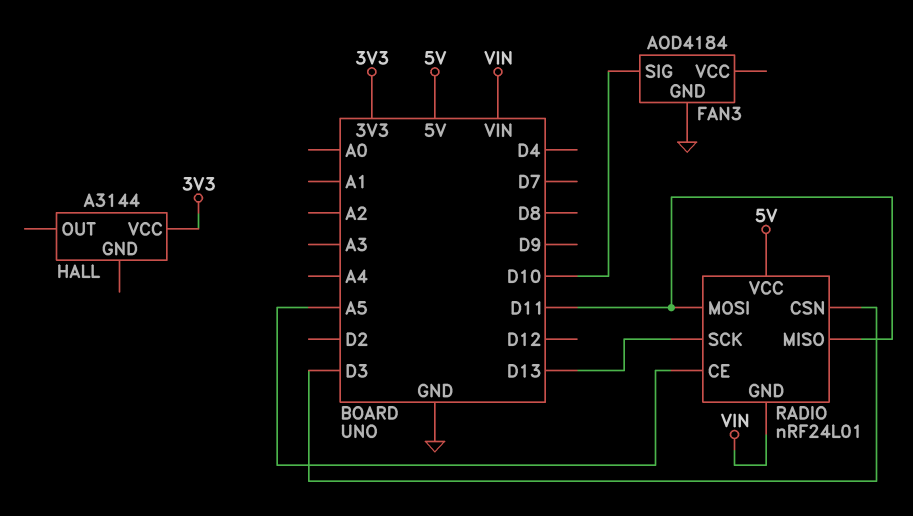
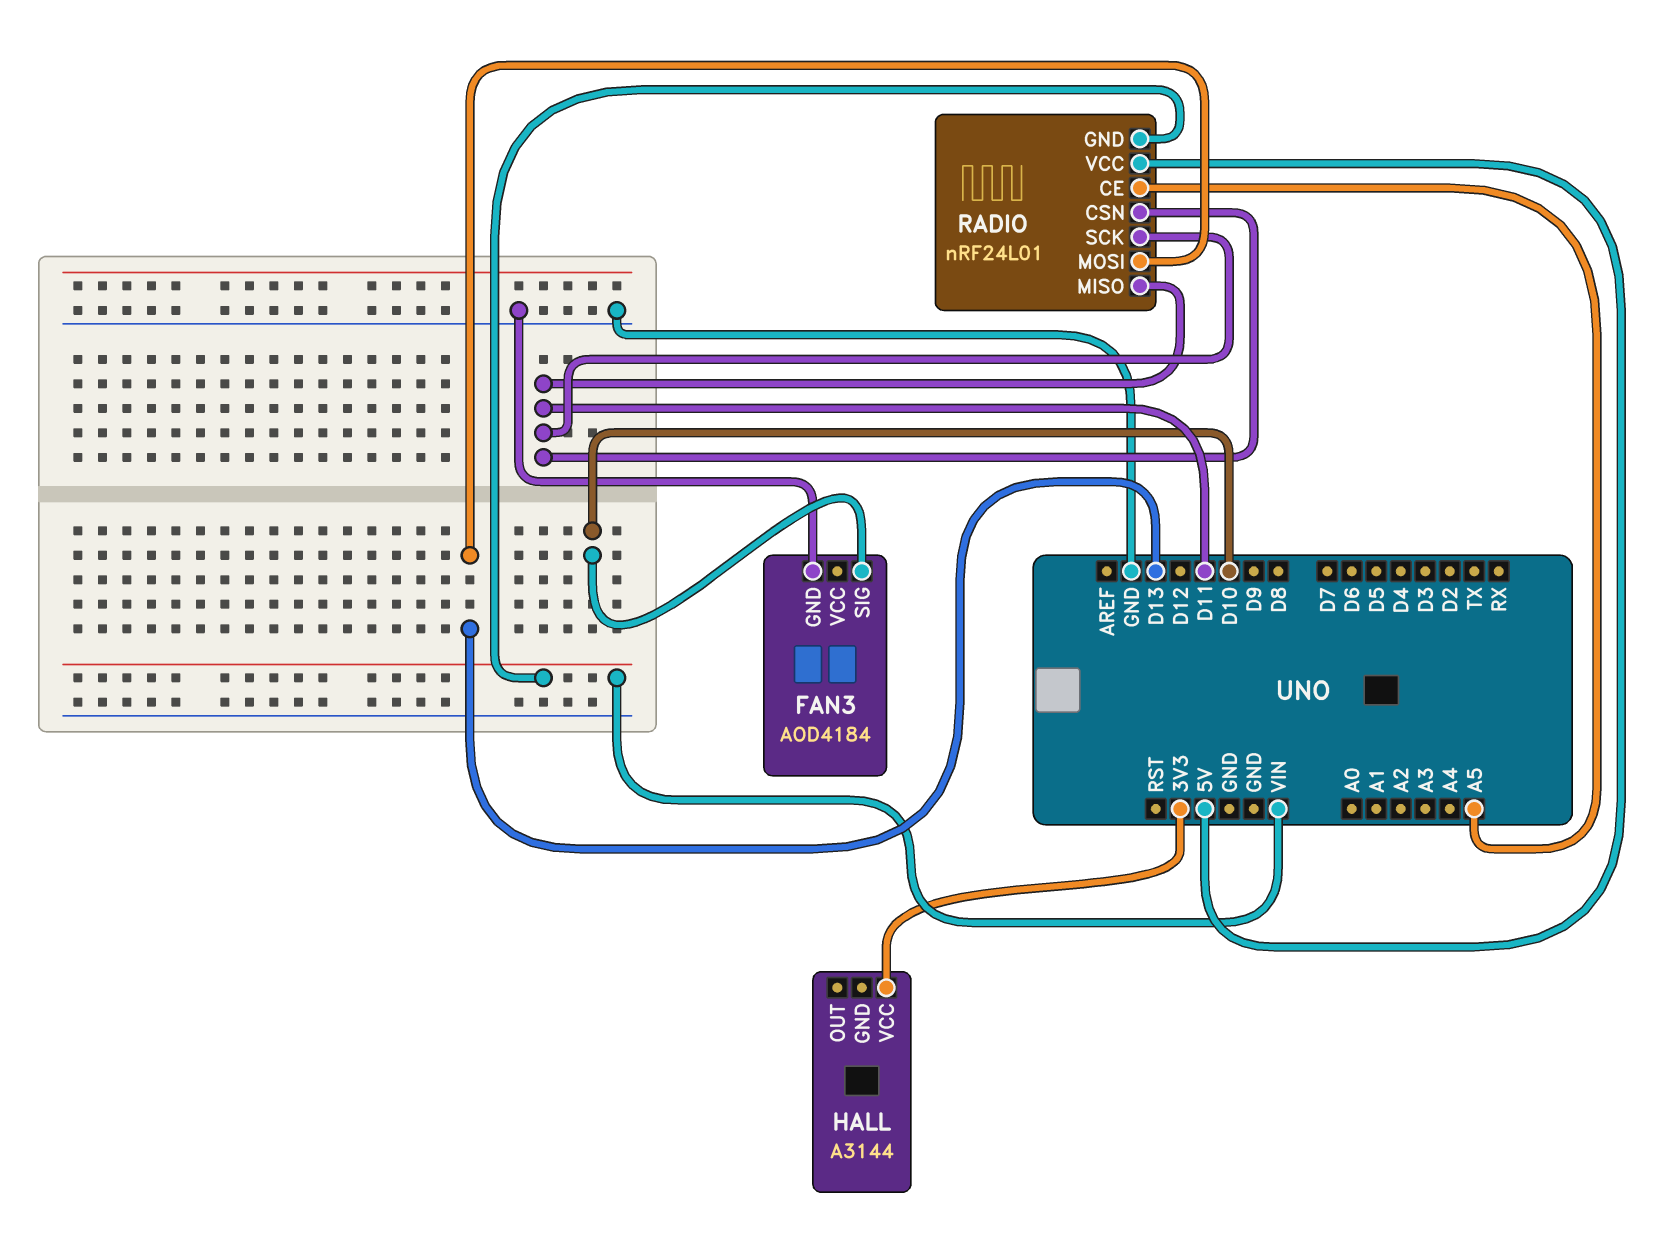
RADIO pin CSN: D3 -> D11
RADIO pin MOSI: D11 -> D13
RADIO pin SCK: D13 -> D11

